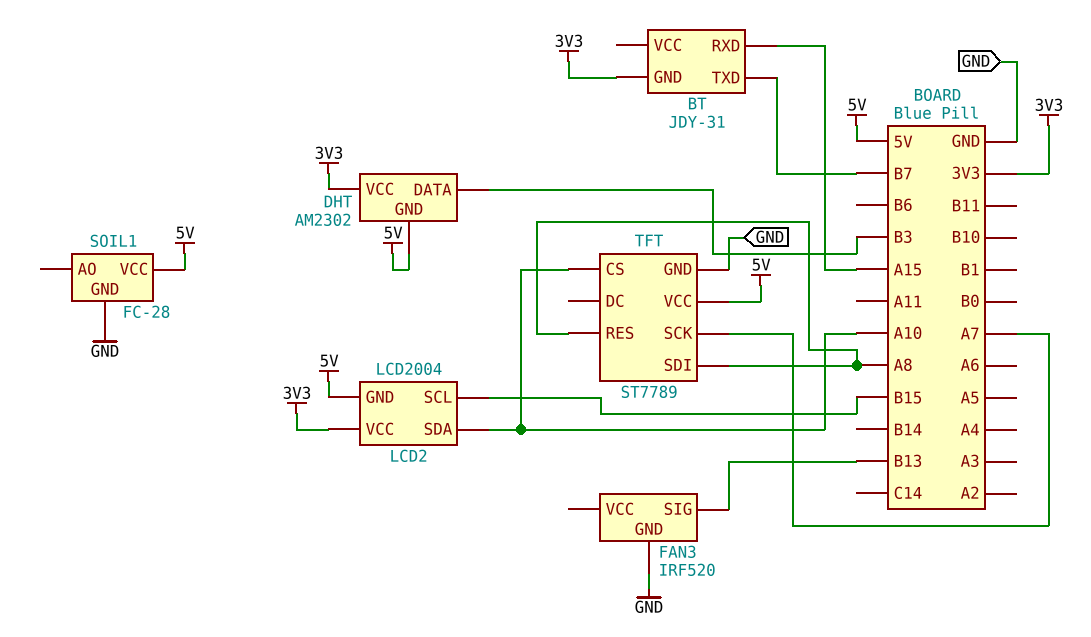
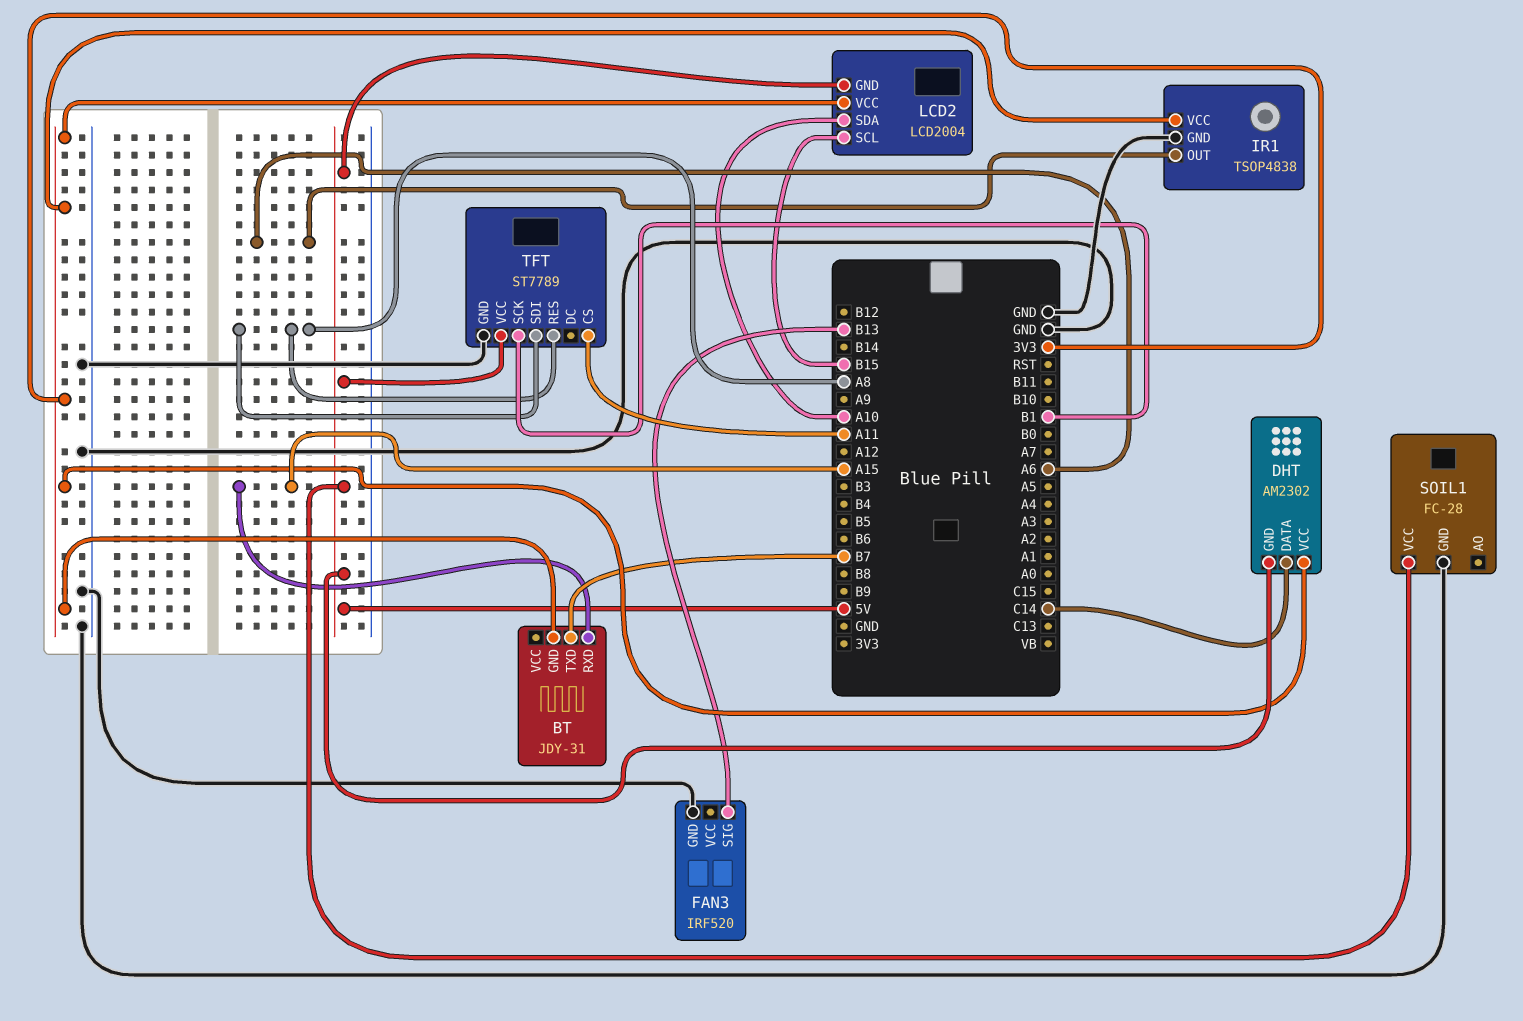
DHT pin DATA: B3 -> C14
IR1: none -> TSOP4838
IR1 pin GND: none -> GND
IR1 pin OUT: none -> A6
IR1 pin VCC: none -> 3V3
TFT pin CS: A10 -> A11
TFT pin SCK: A7 -> B1

